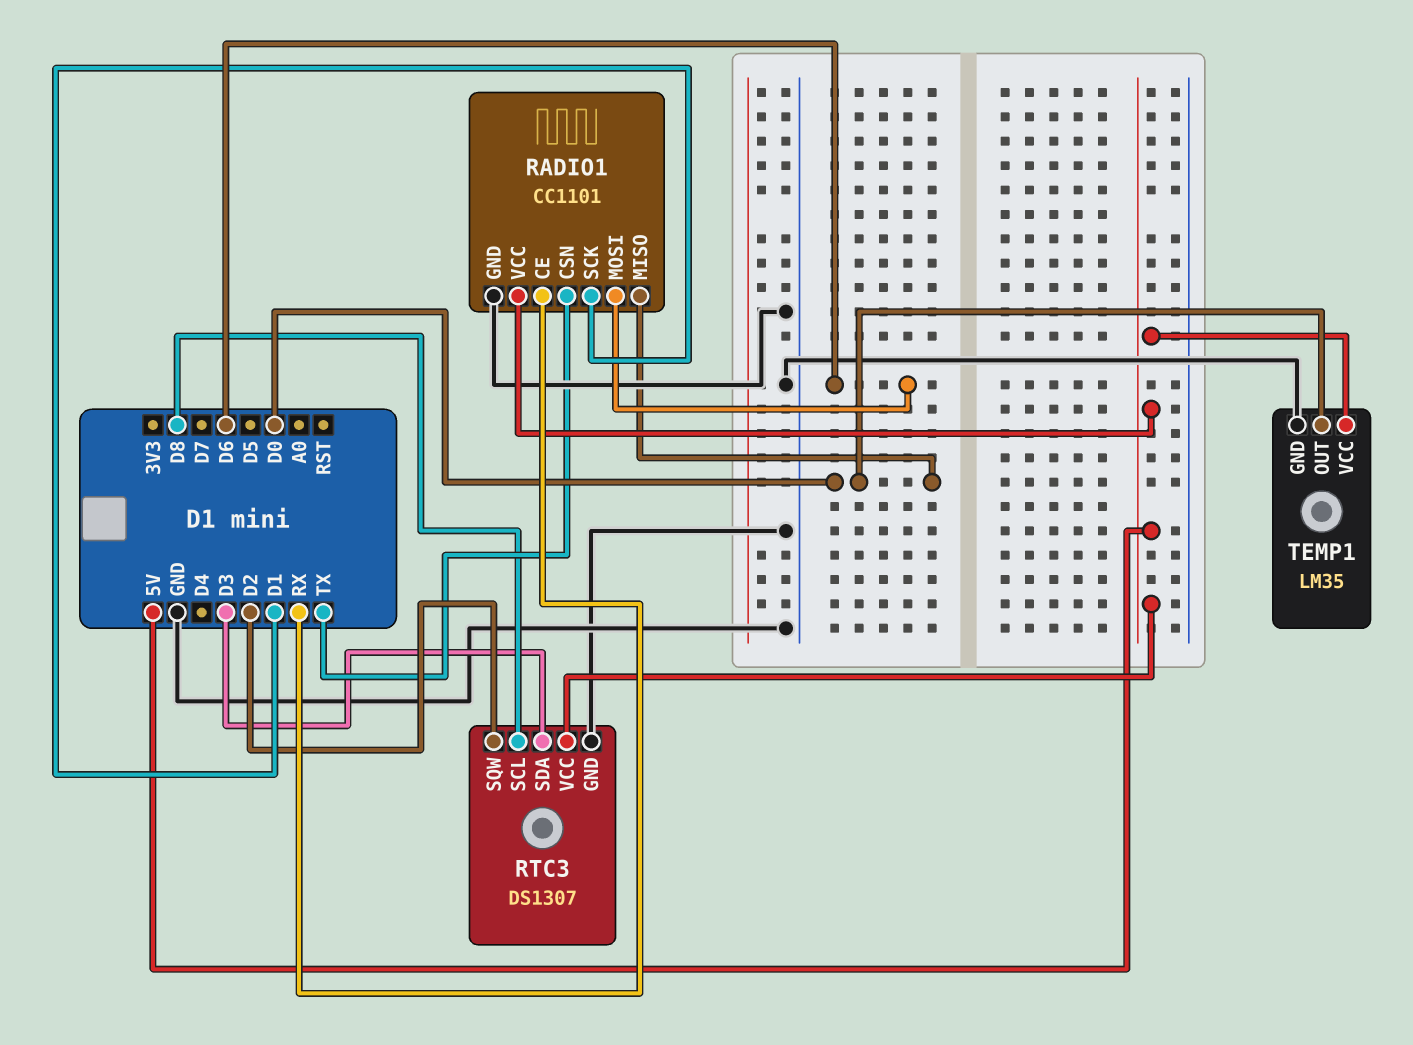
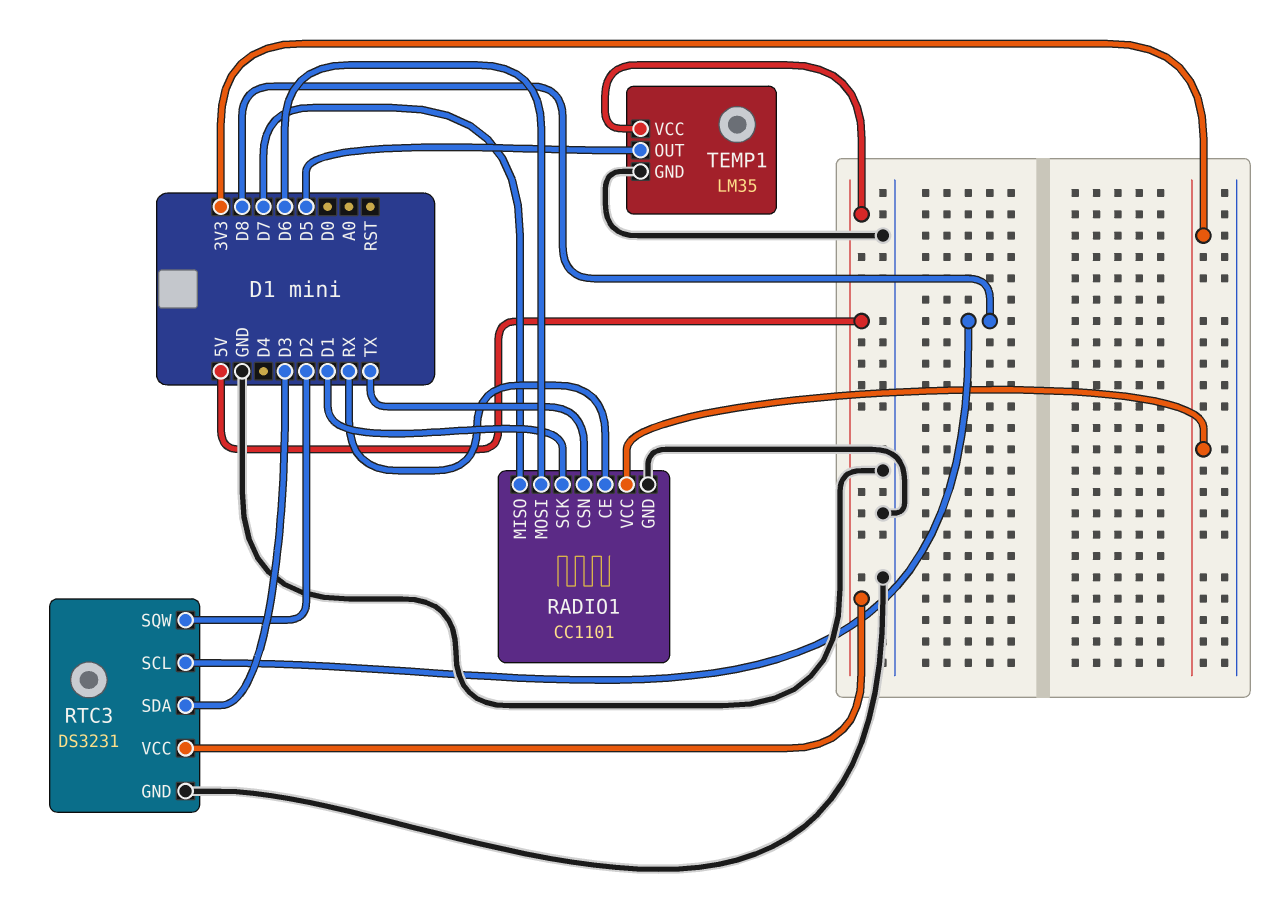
RADIO1 pin MISO: D0 -> D7
RADIO1 pin VCC: 5V -> 3V3
RTC3: DS1307 -> DS3231
TEMP1 pin OUT: D0 -> D5

